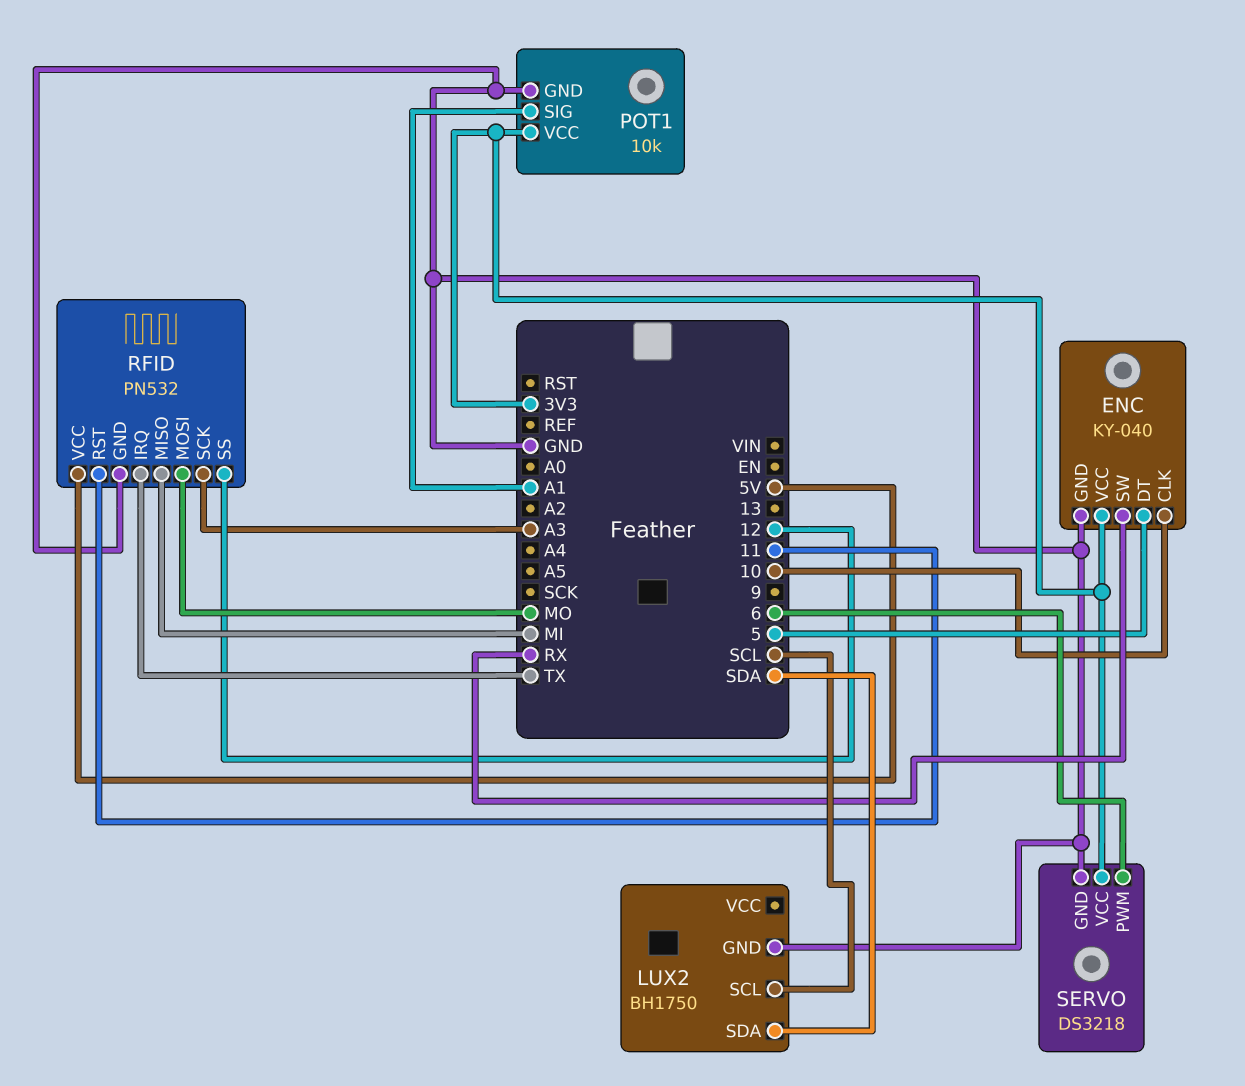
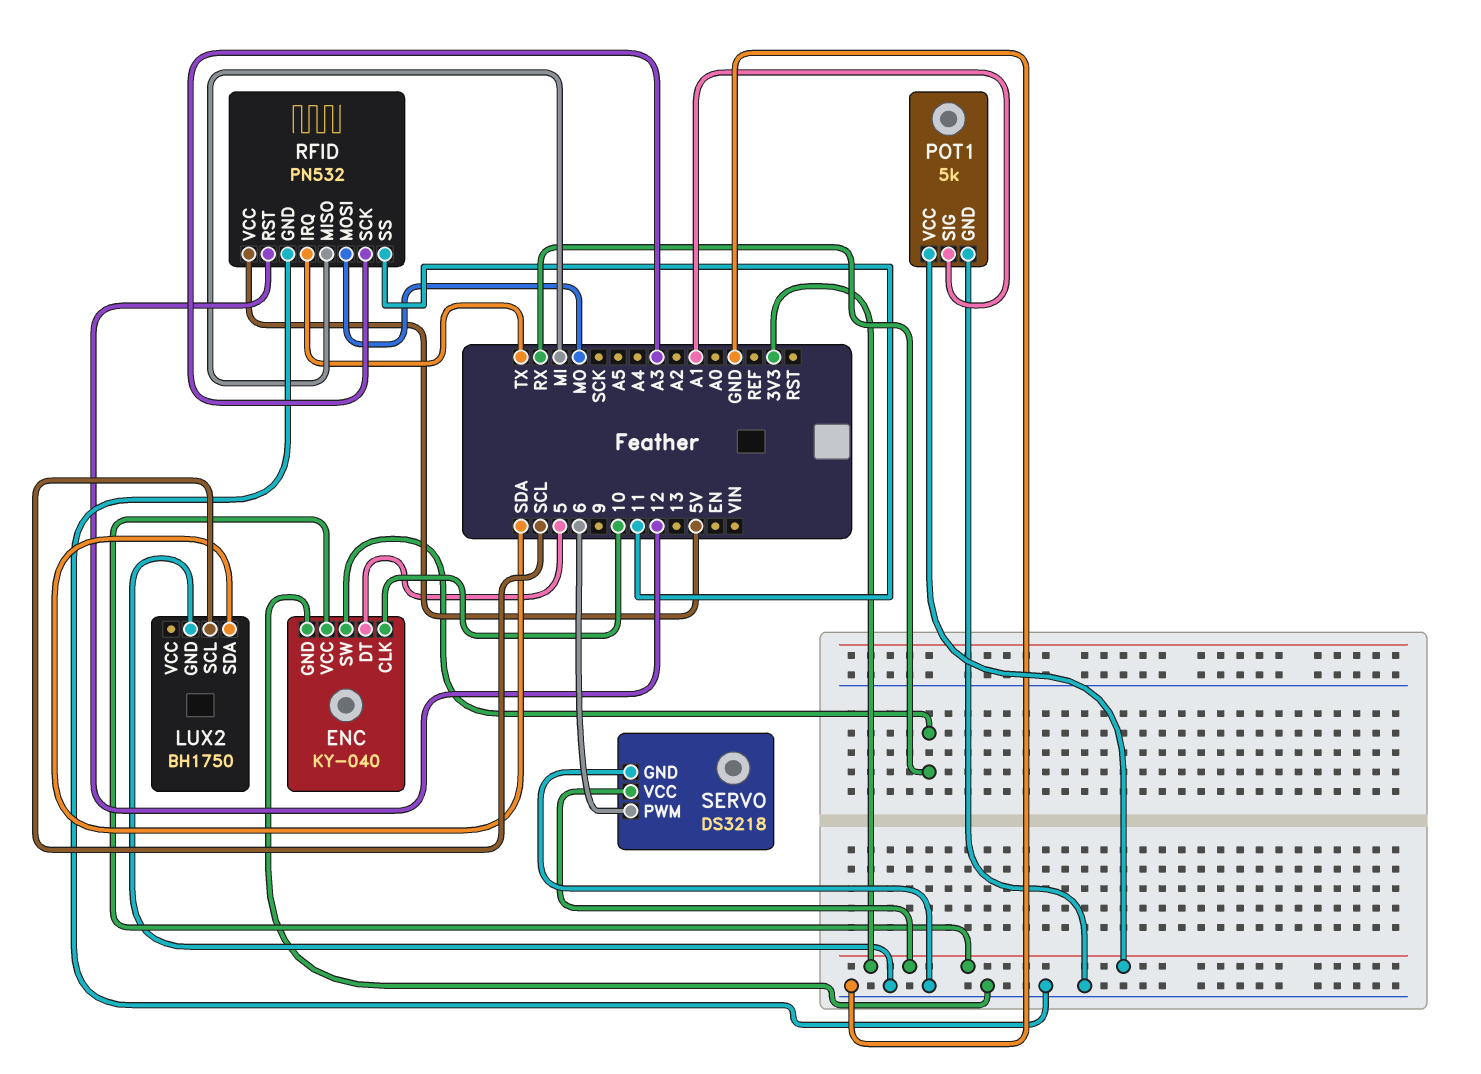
POT1: 10k -> 5k
RFID pin RST: 11 -> 12
RFID pin SS: 12 -> 11

